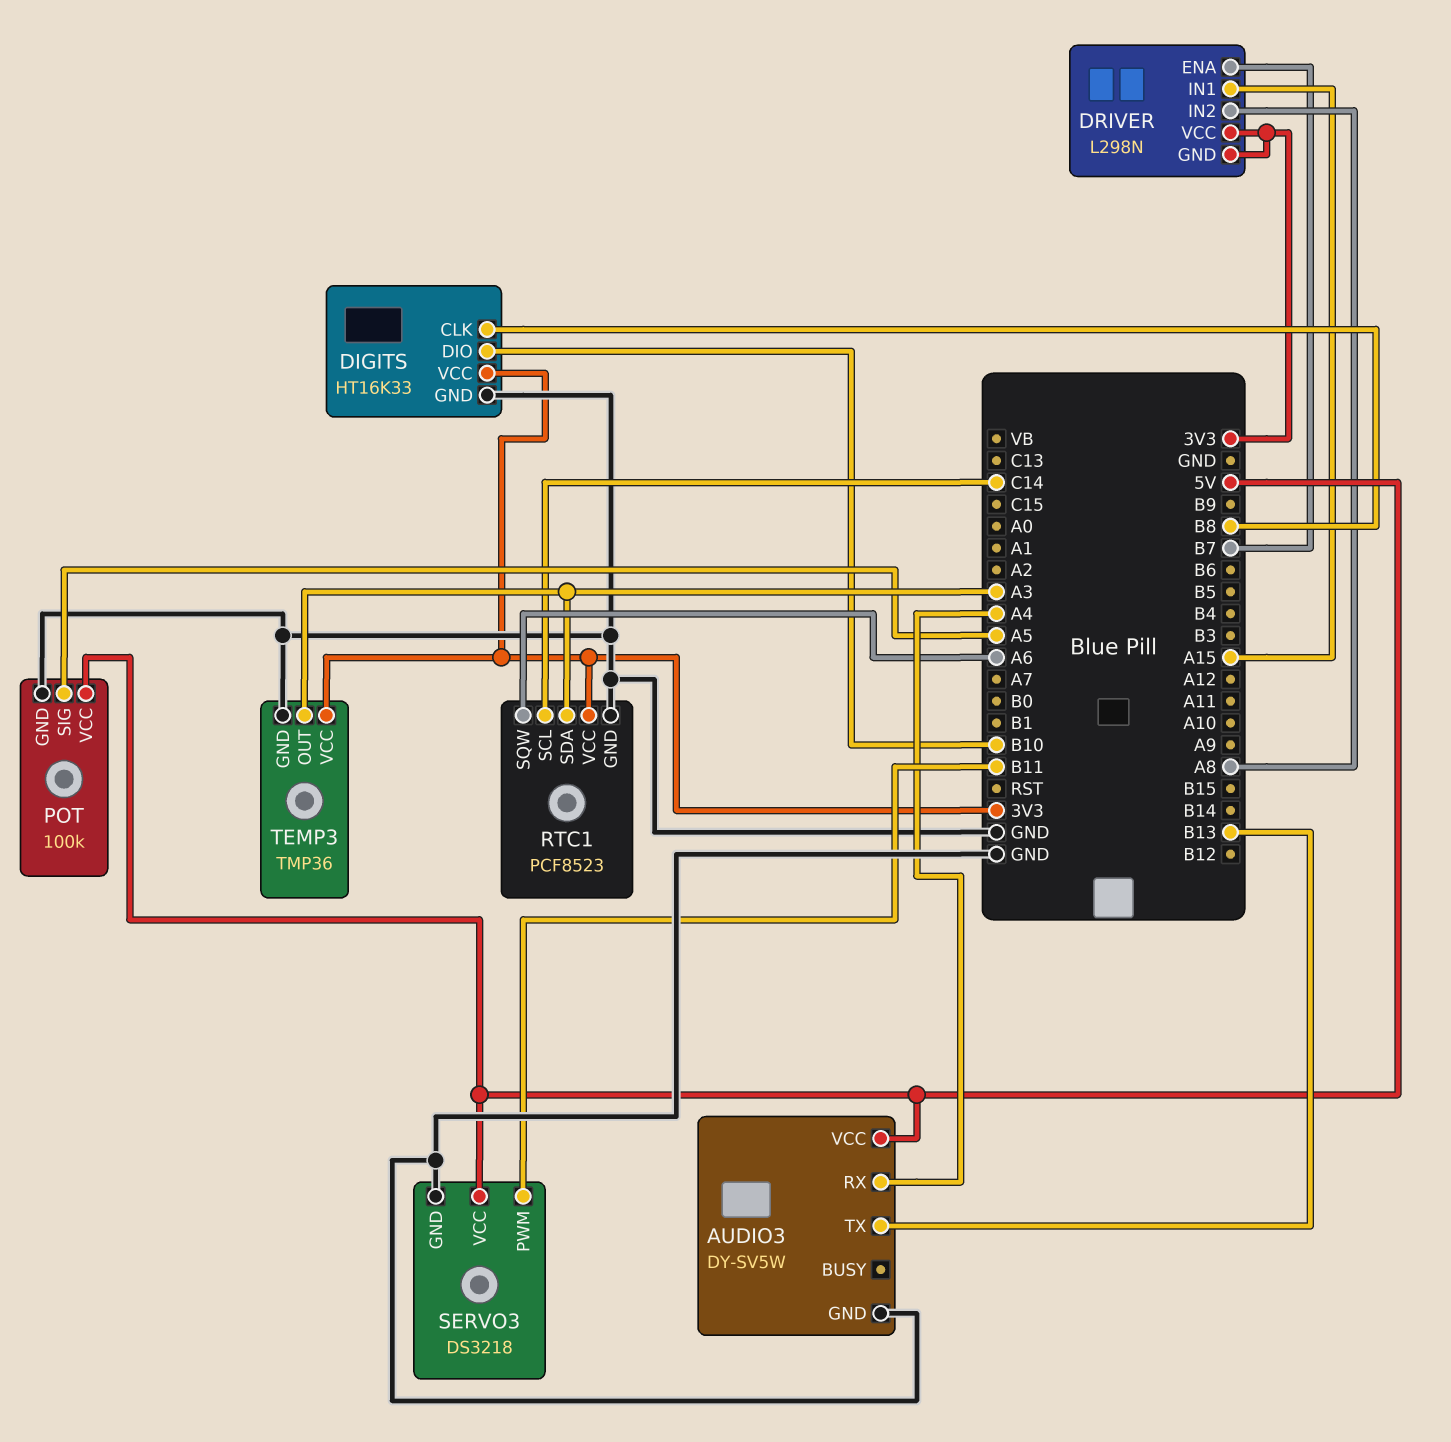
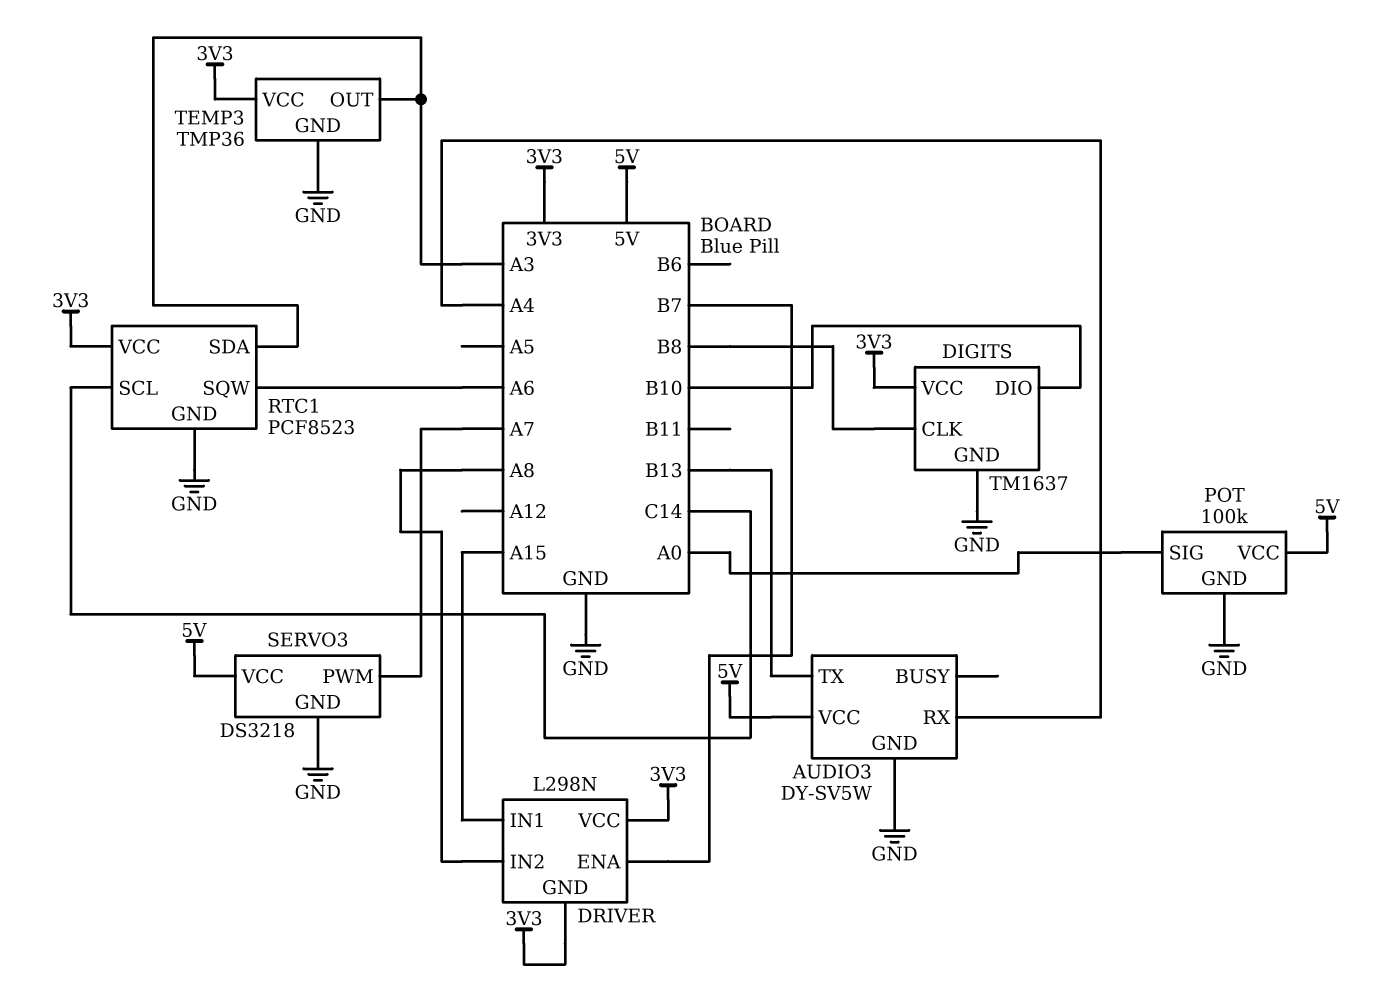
DIGITS: HT16K33 -> TM1637
POT pin SIG: A5 -> A0
SERVO3 pin PWM: B11 -> A7

